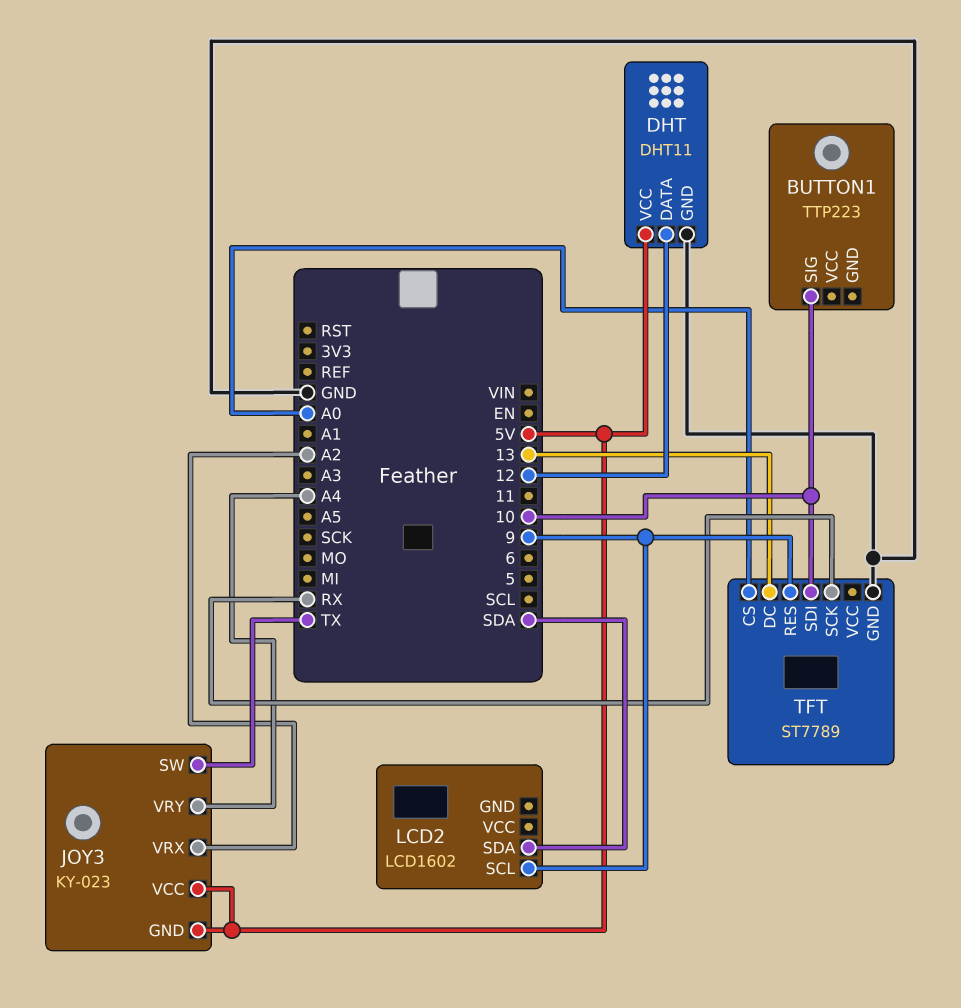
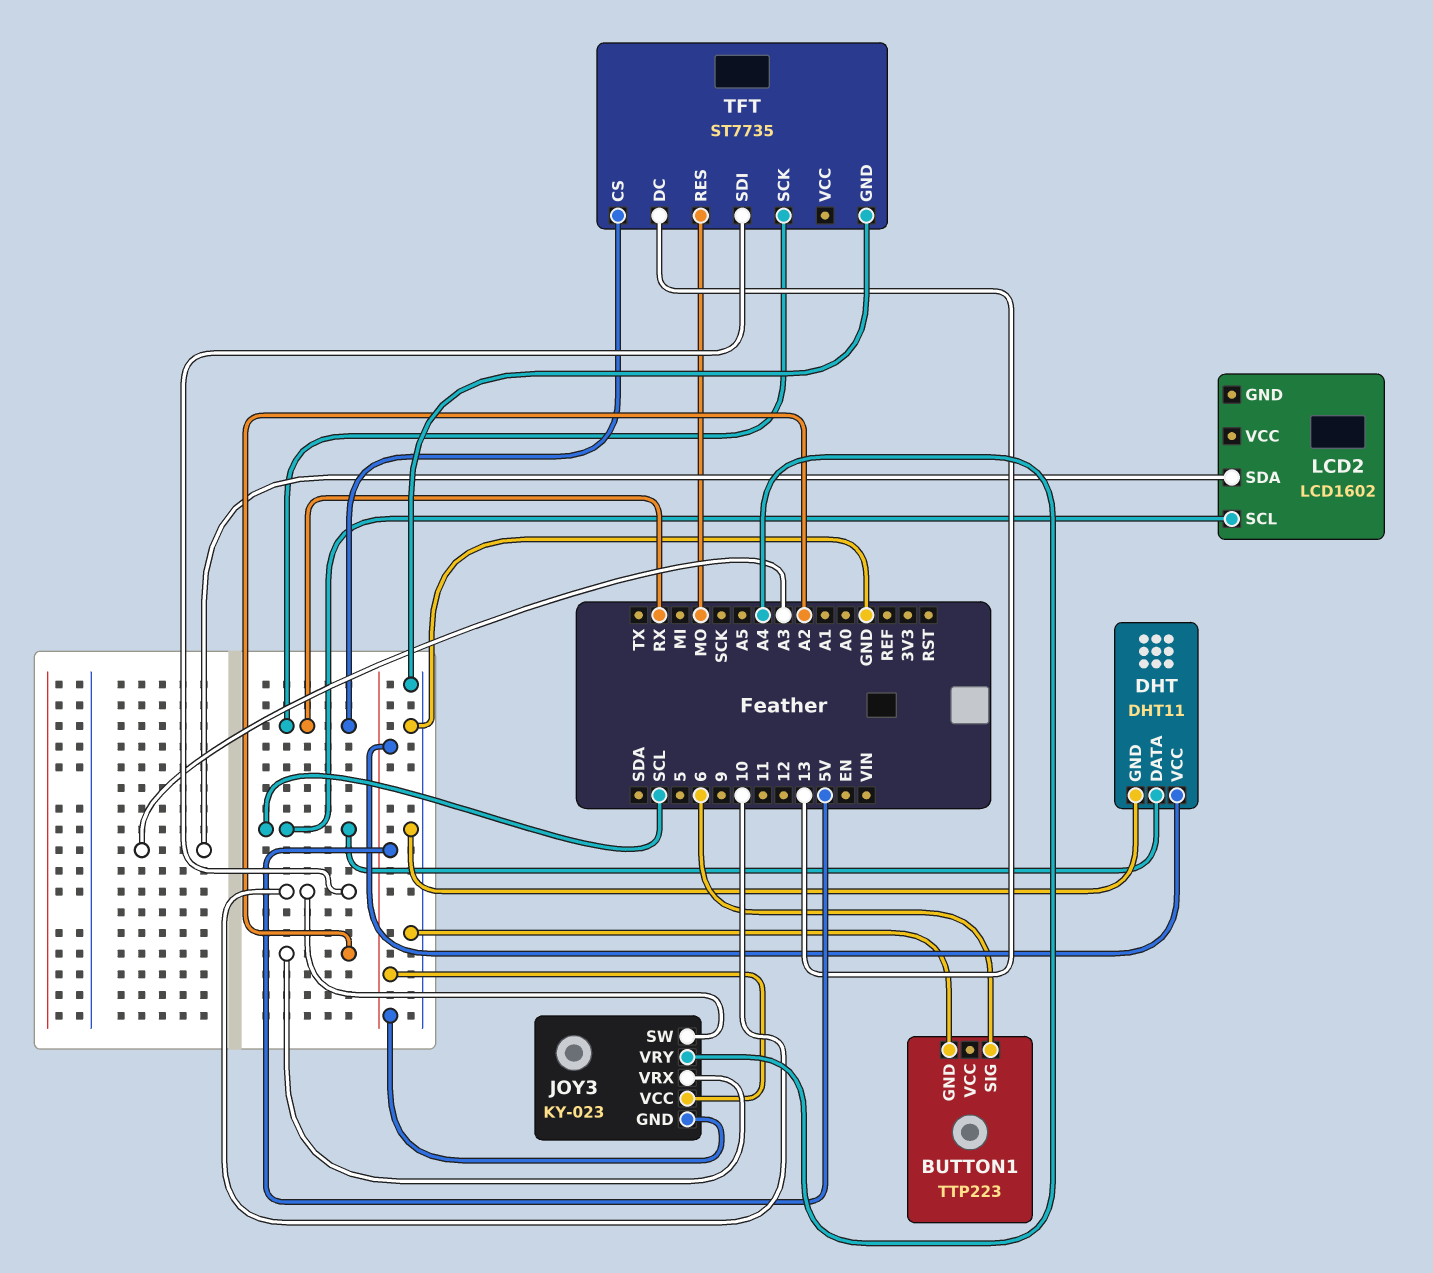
BUTTON1 pin GND: none -> GND
BUTTON1 pin SIG: 10 -> 6
DHT pin DATA: 12 -> SCL
JOY3 pin SW: TX -> 10
LCD2 pin SCL: 9 -> SCL
LCD2 pin SDA: SDA -> A3
TFT: ST7789 -> ST7735
TFT pin CS: A0 -> RX
TFT pin RES: 9 -> MO

